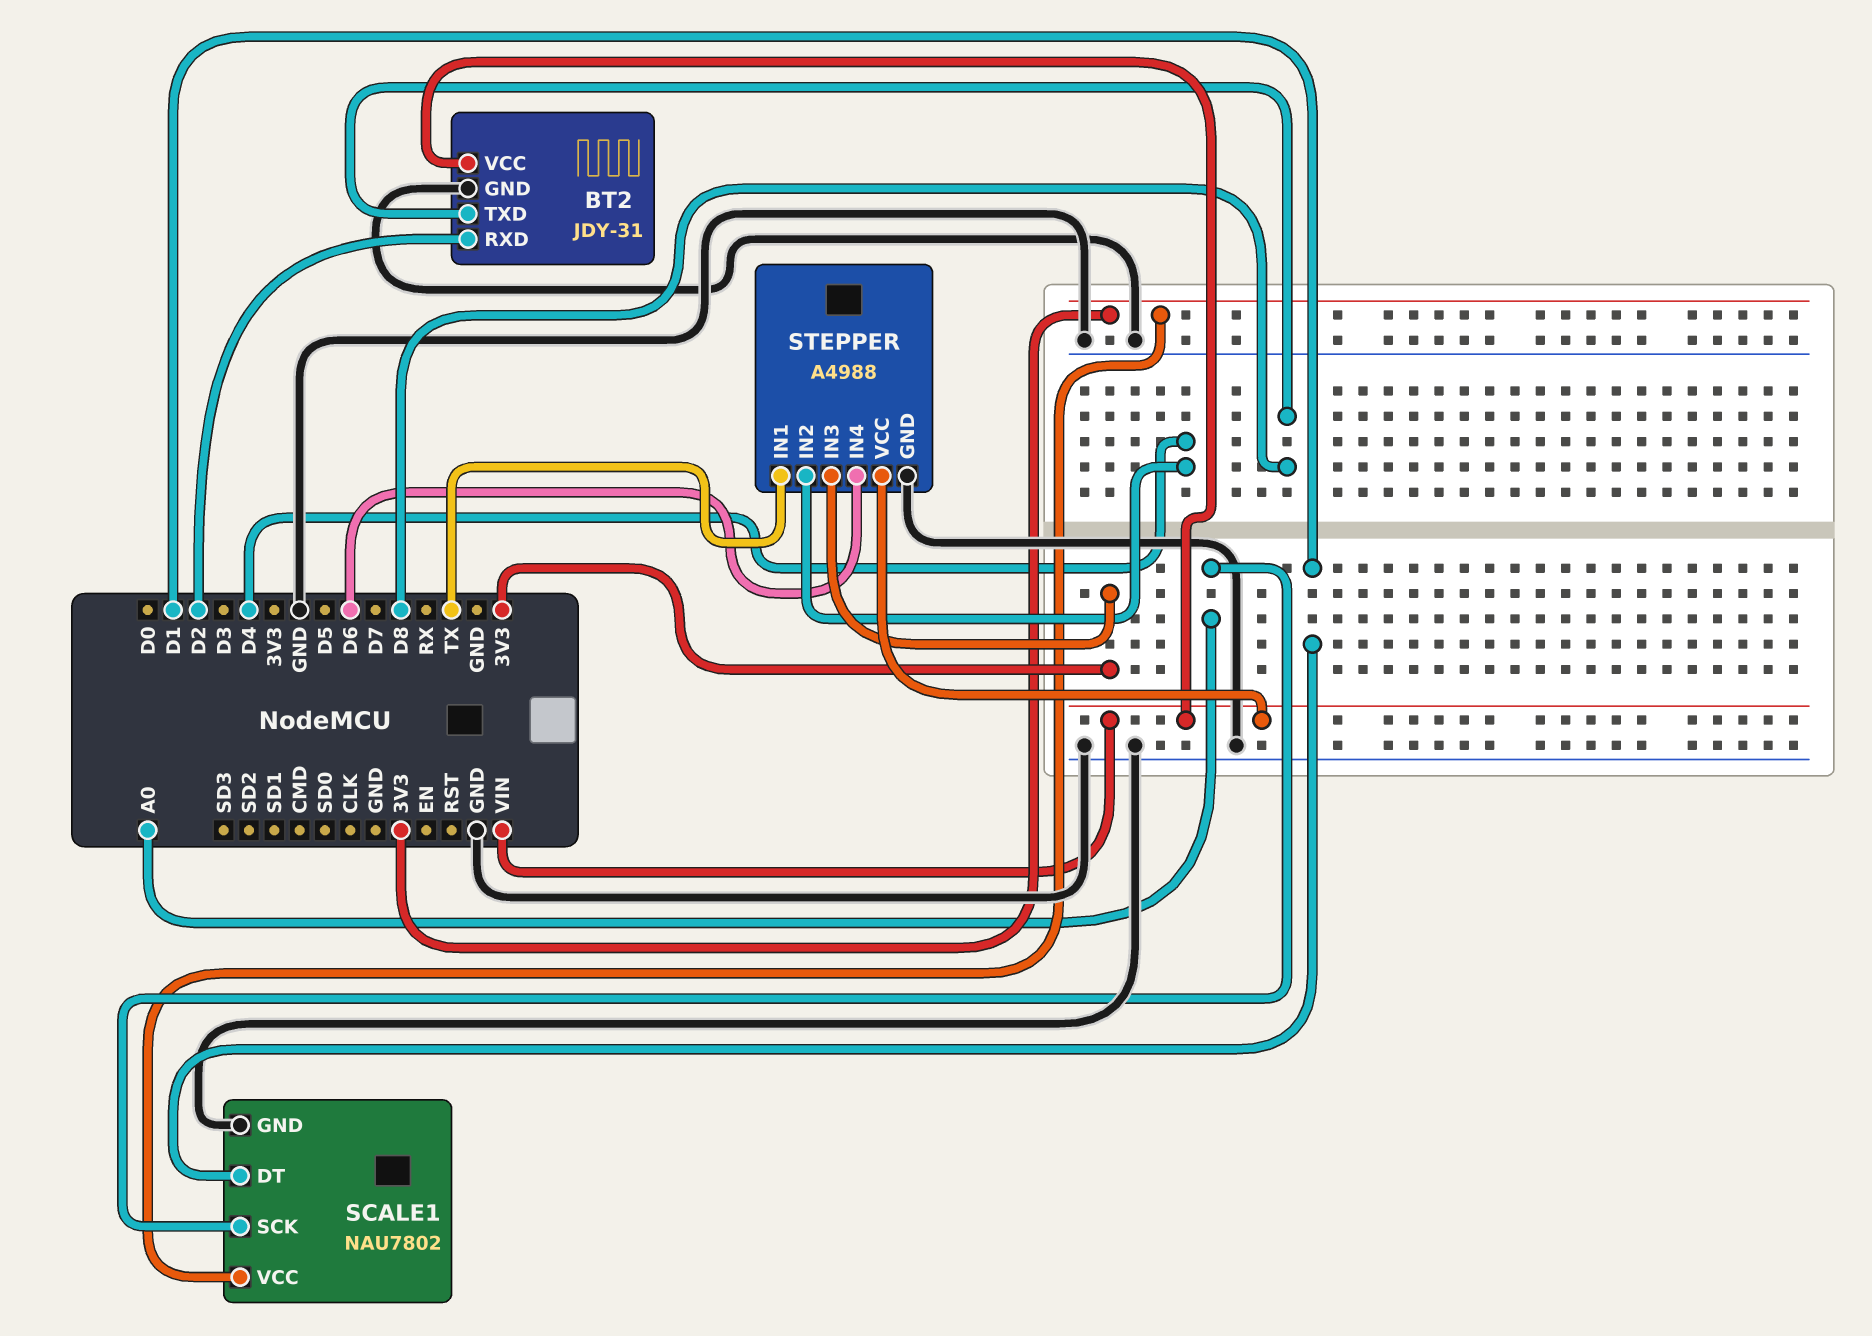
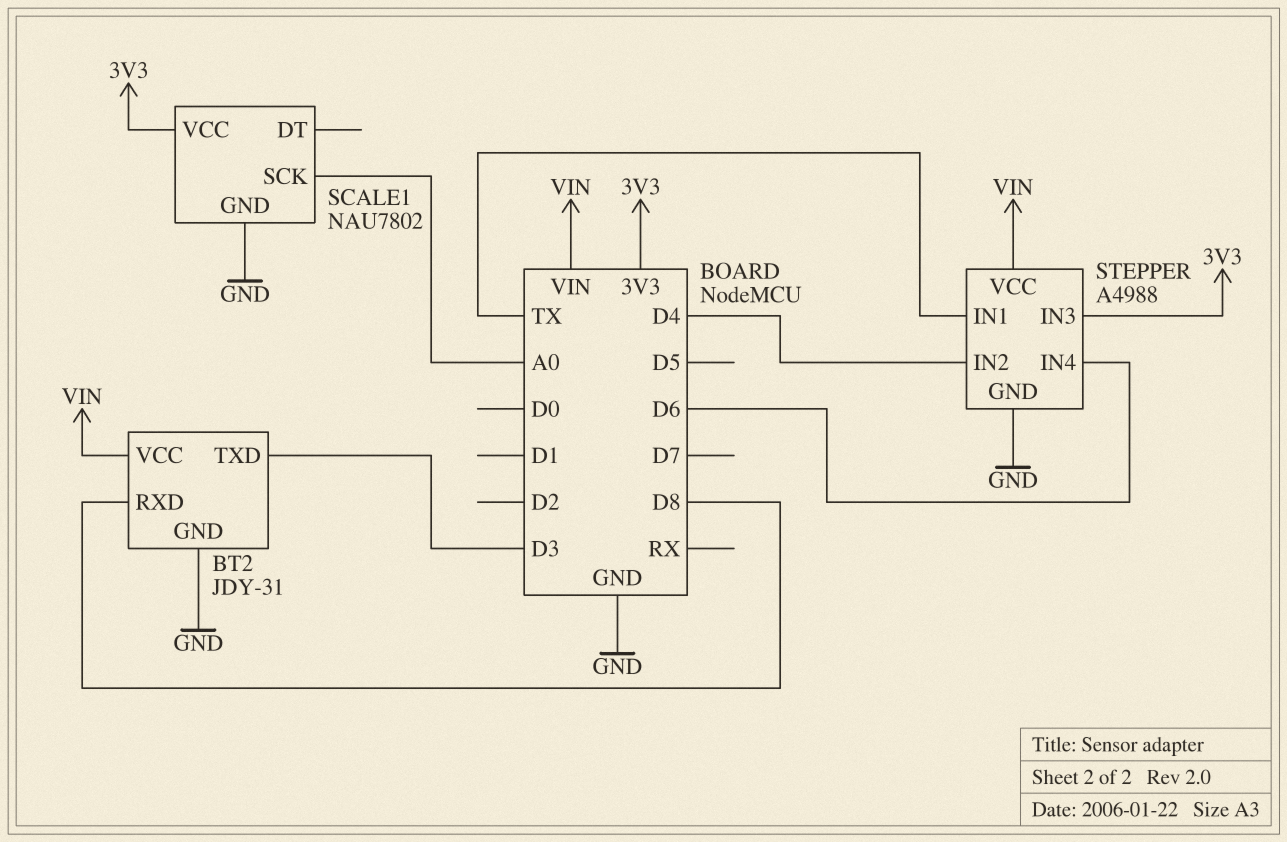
BT2 pin RXD: D2 -> D8
BT2 pin TXD: D8 -> D3
SCALE1 pin DT: D1 -> none

